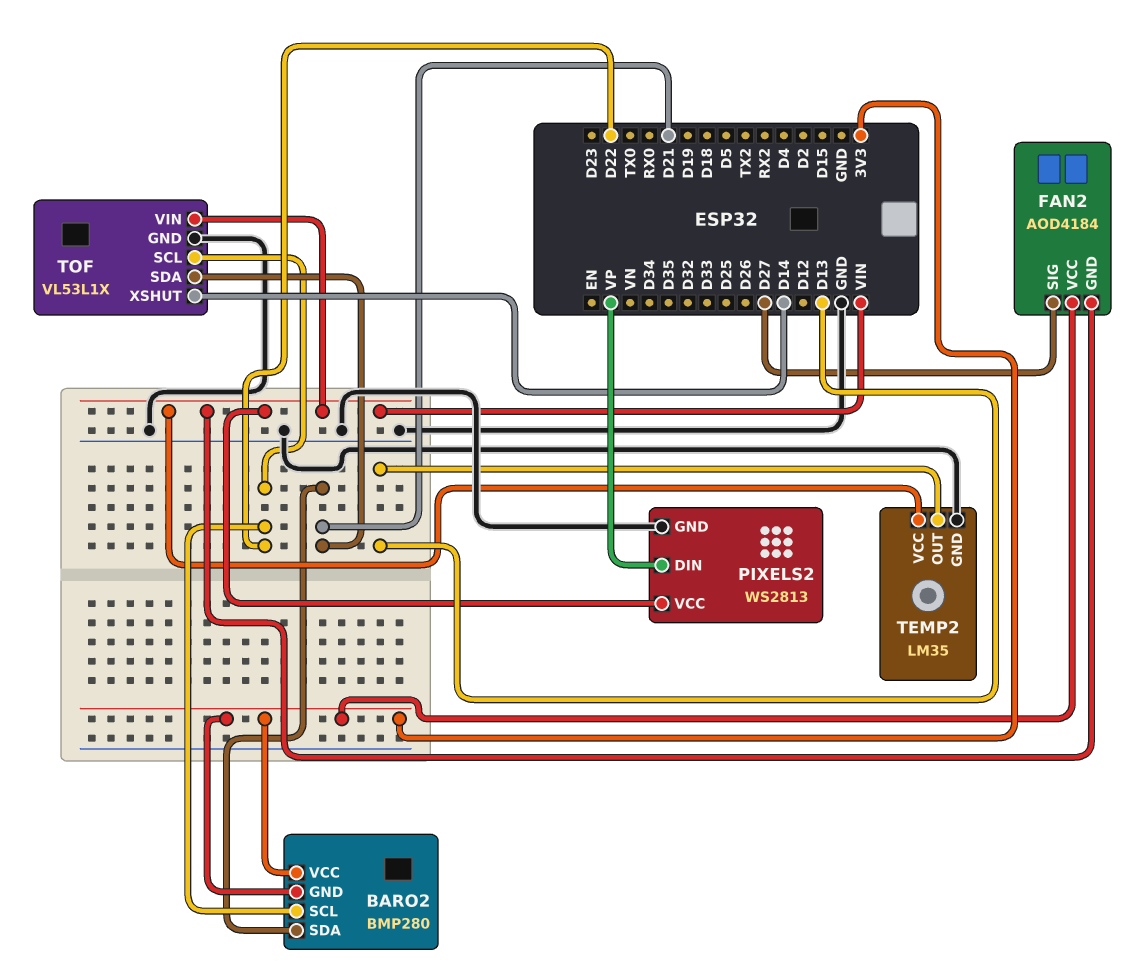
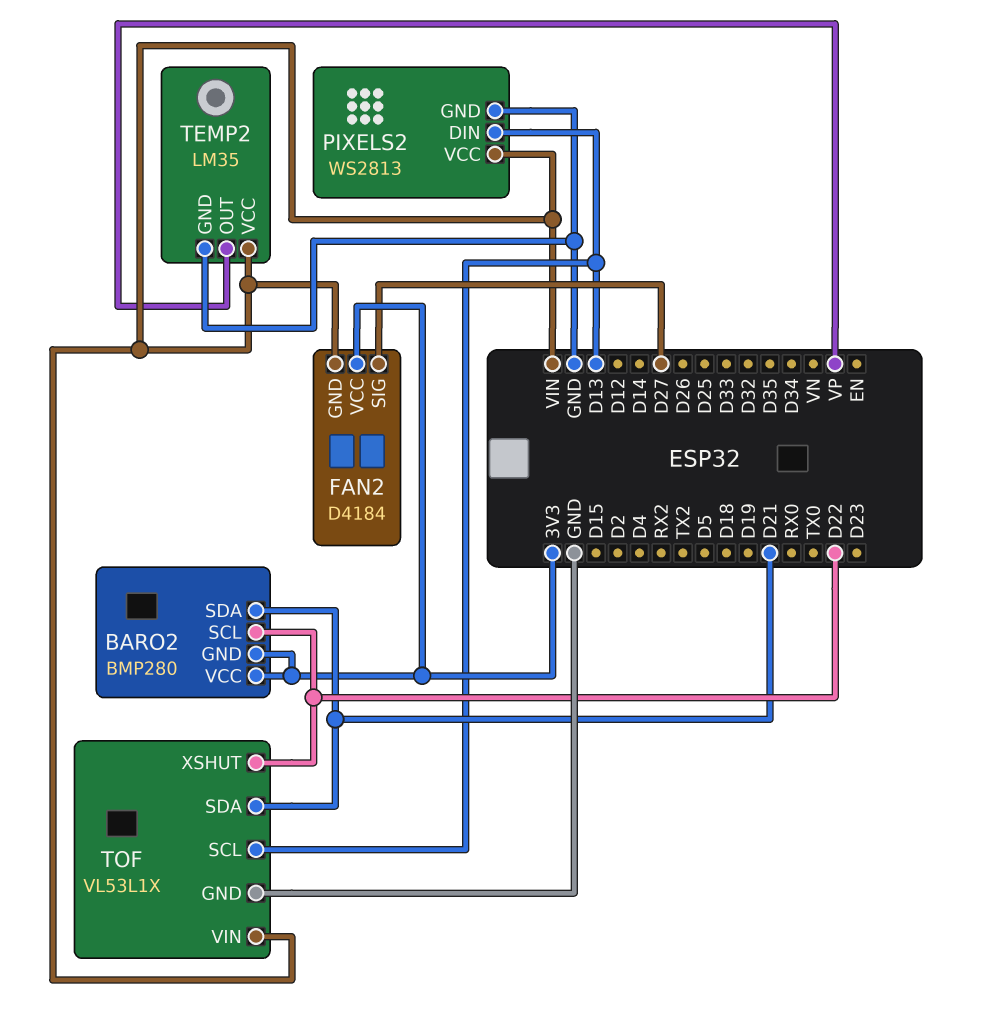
FAN2: AOD4184 -> D4184
PIXELS2 pin DIN: VP -> D13
TEMP2 pin OUT: D13 -> VP
TOF pin SCL: D22 -> D13
TOF pin XSHUT: D14 -> D22

